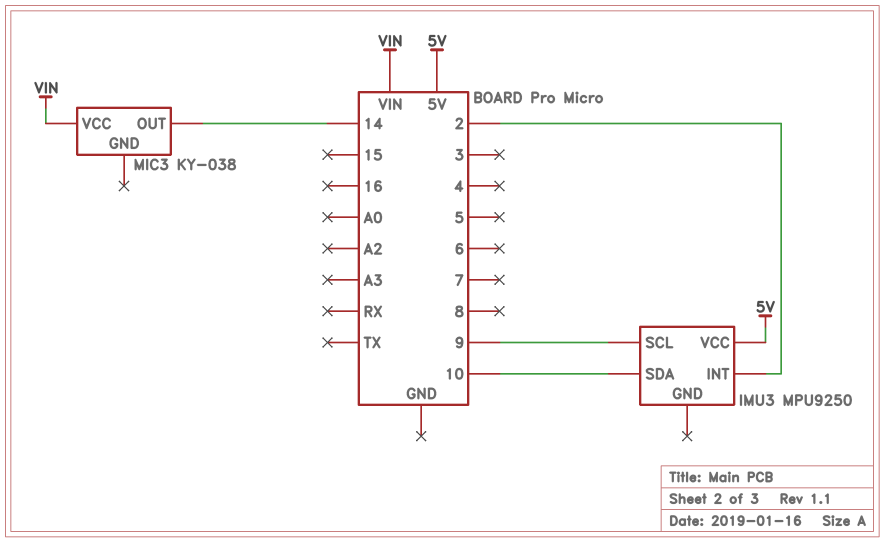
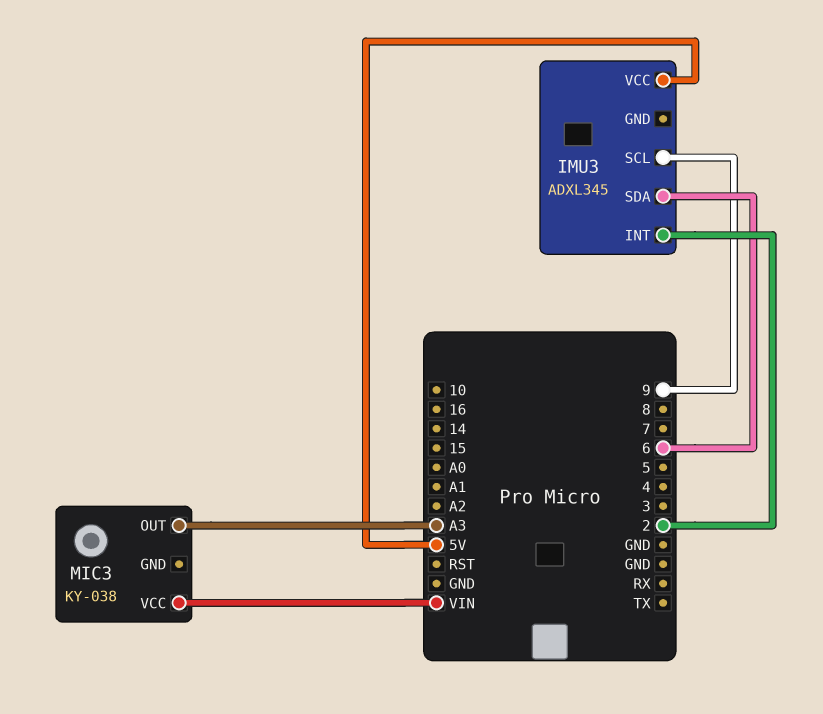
IMU3: MPU9250 -> ADXL345
IMU3 pin SDA: 10 -> 6
MIC3 pin OUT: 14 -> A3

